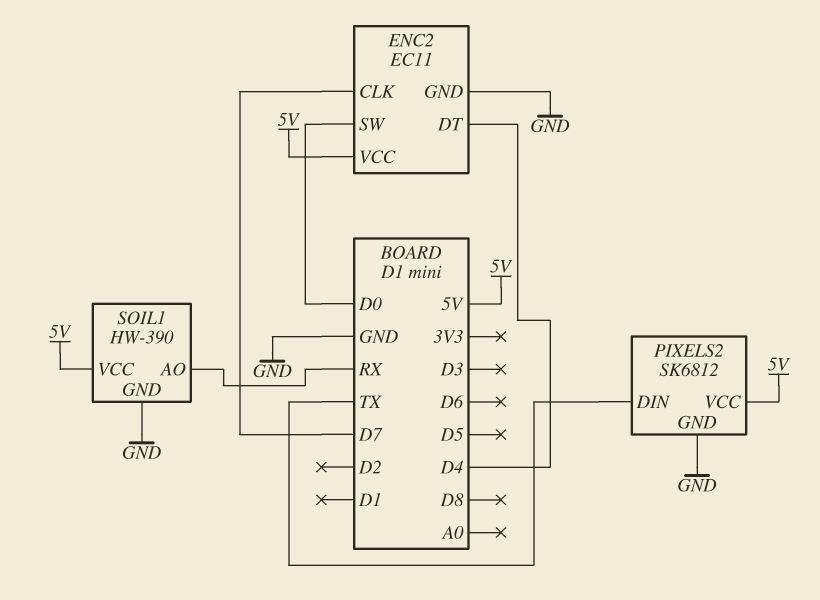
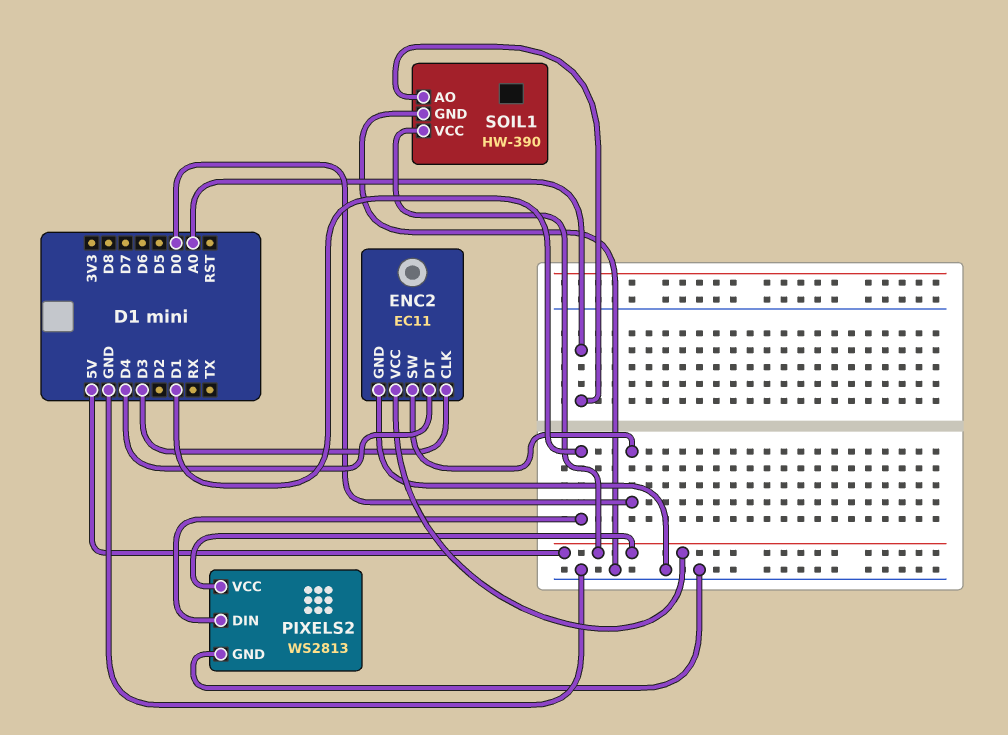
ENC2 pin CLK: D7 -> D3
PIXELS2: SK6812 -> WS2813
PIXELS2 pin DIN: TX -> D1
SOIL1 pin AO: RX -> A0

